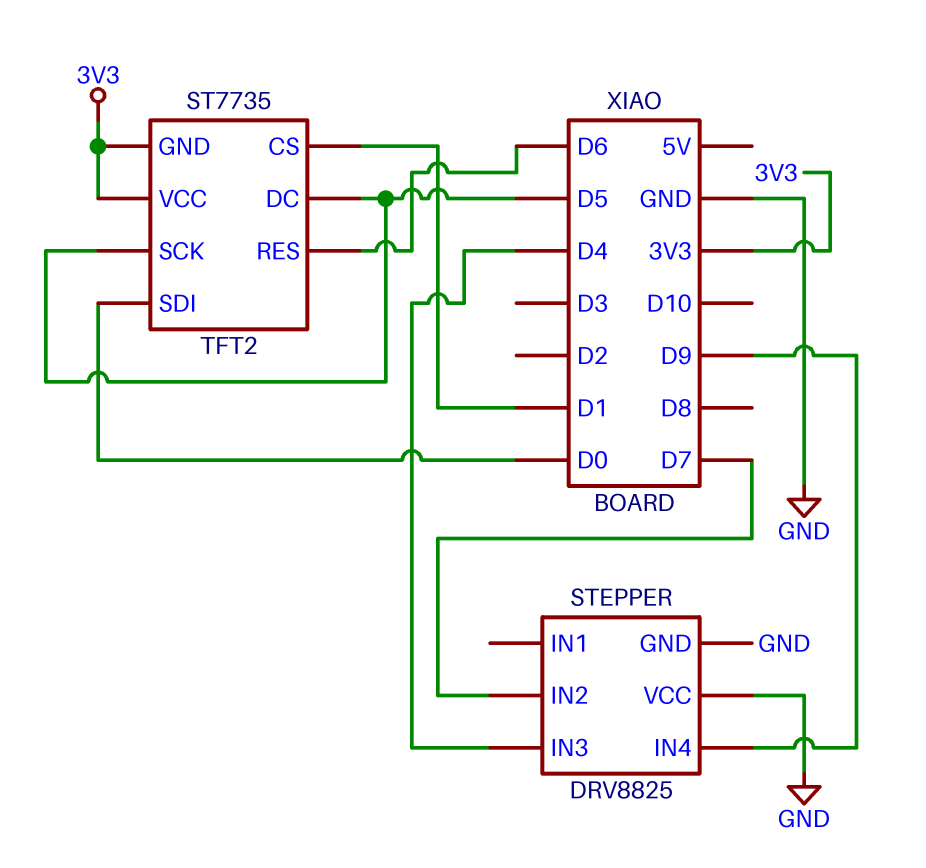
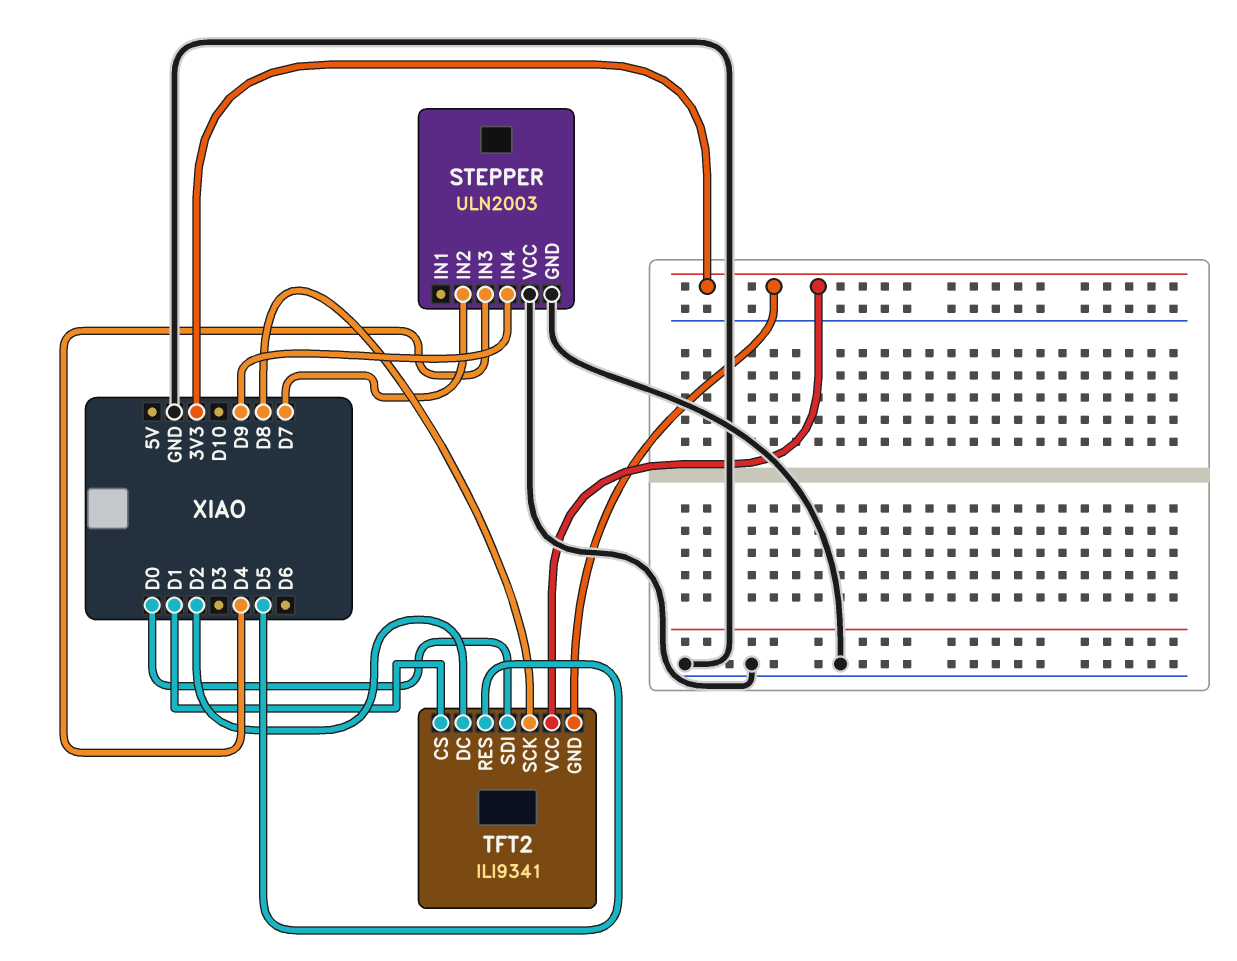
STEPPER: DRV8825 -> ULN2003
TFT2: ST7735 -> ILI9341
TFT2 pin DC: D5 -> D2
TFT2 pin RES: D6 -> D5
TFT2 pin SCK: D5 -> D8

